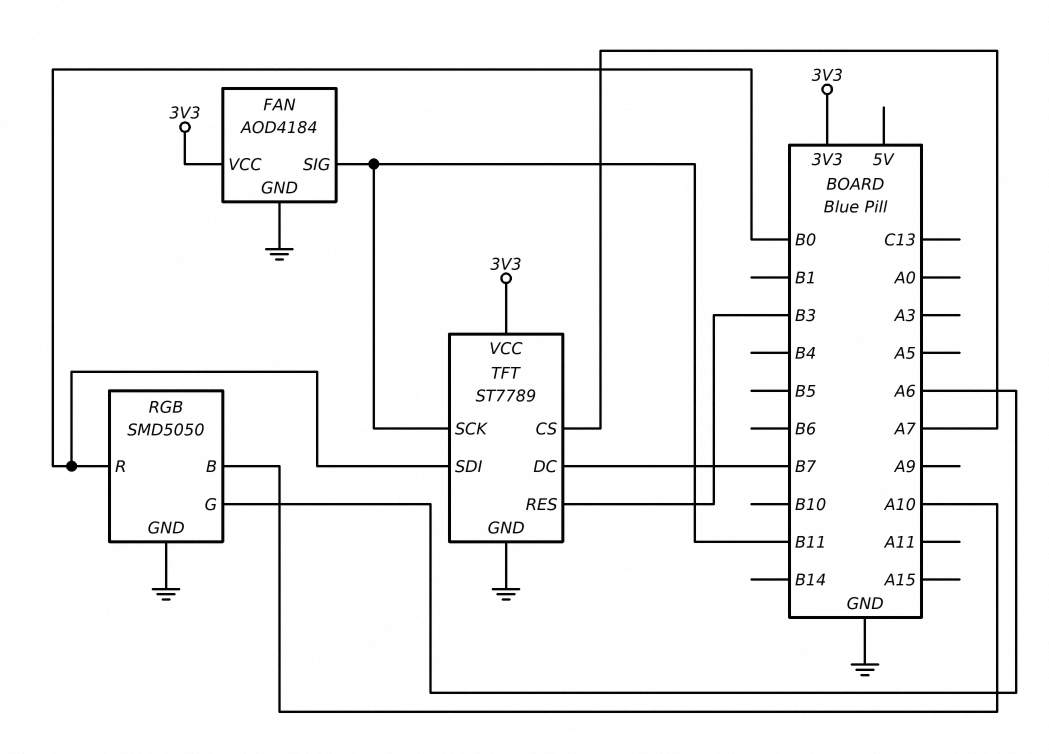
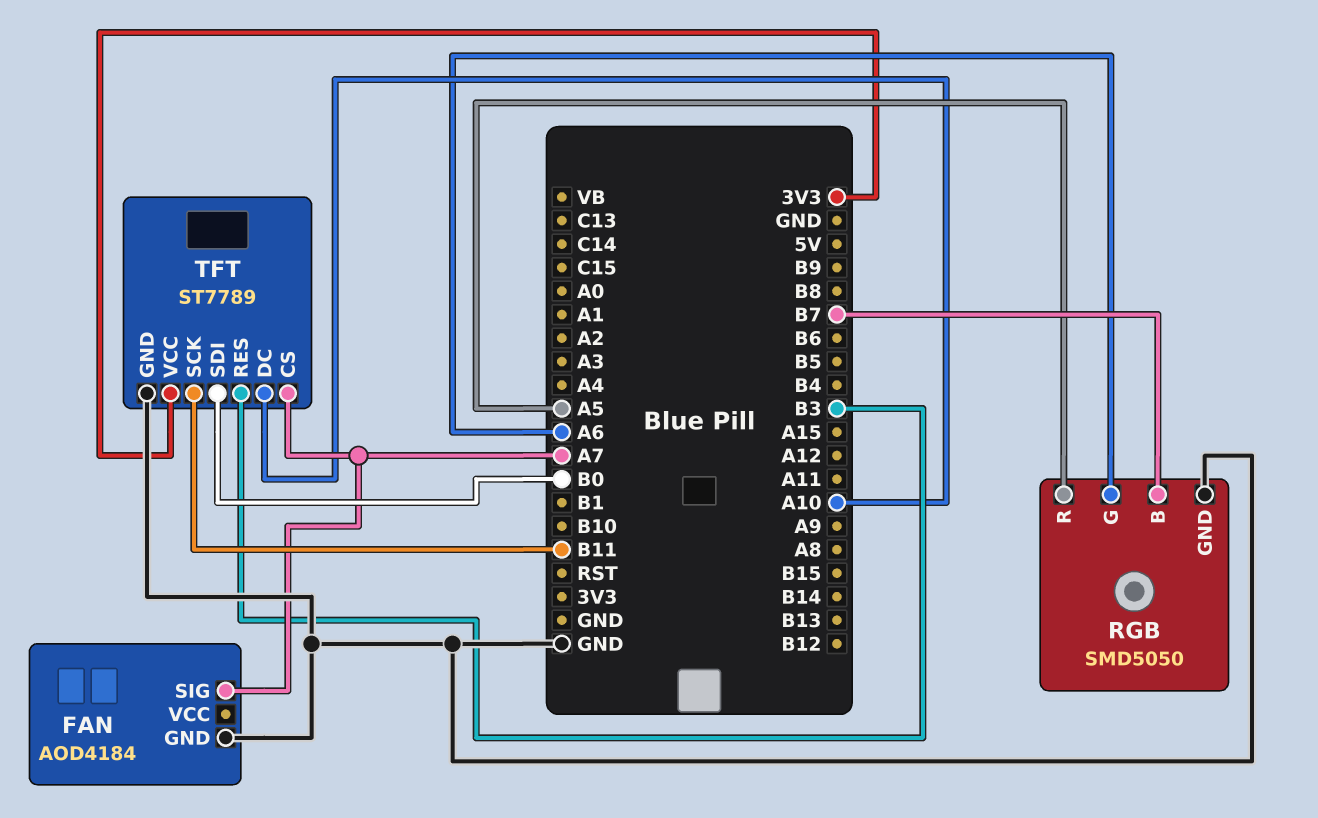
FAN pin SIG: B11 -> A7
FAN pin VCC: 3V3 -> none
RGB pin B: A10 -> B7
RGB pin R: B0 -> A5
TFT pin DC: B7 -> A10

